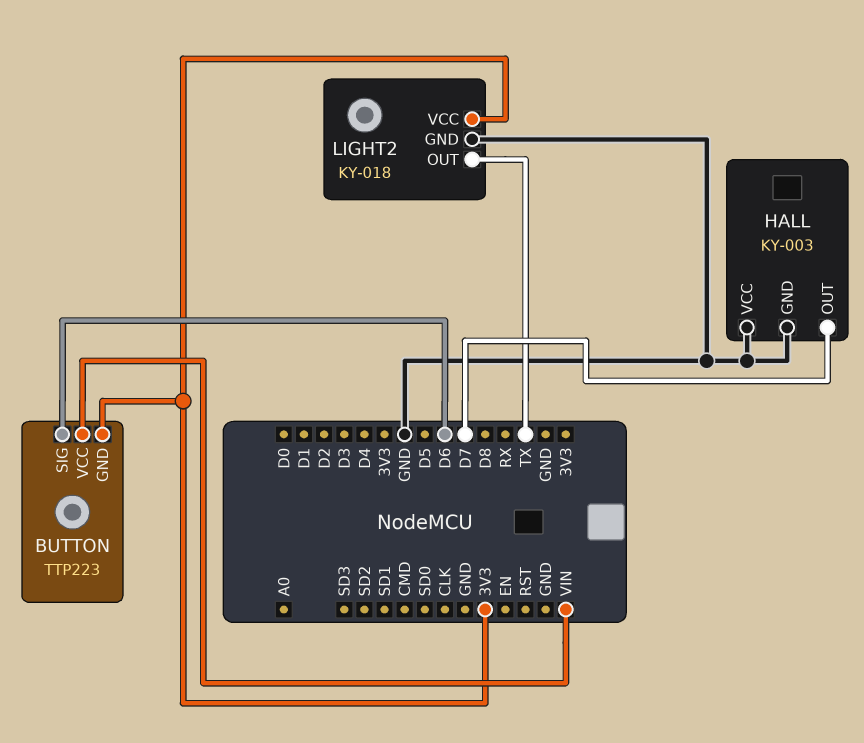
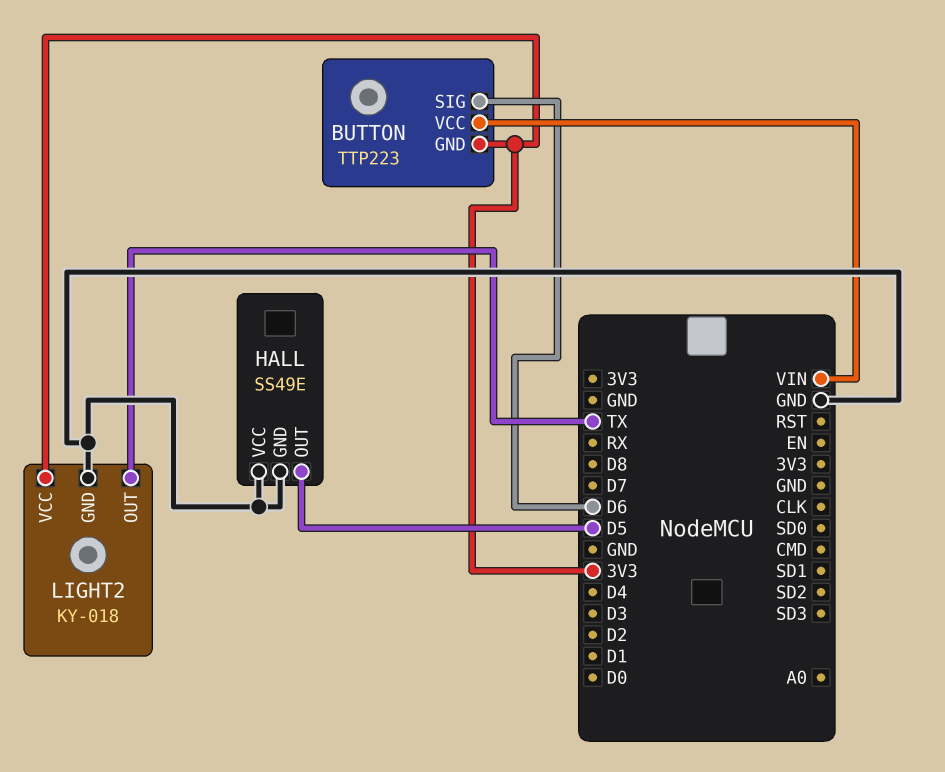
HALL: KY-003 -> SS49E
HALL pin OUT: D7 -> D5

